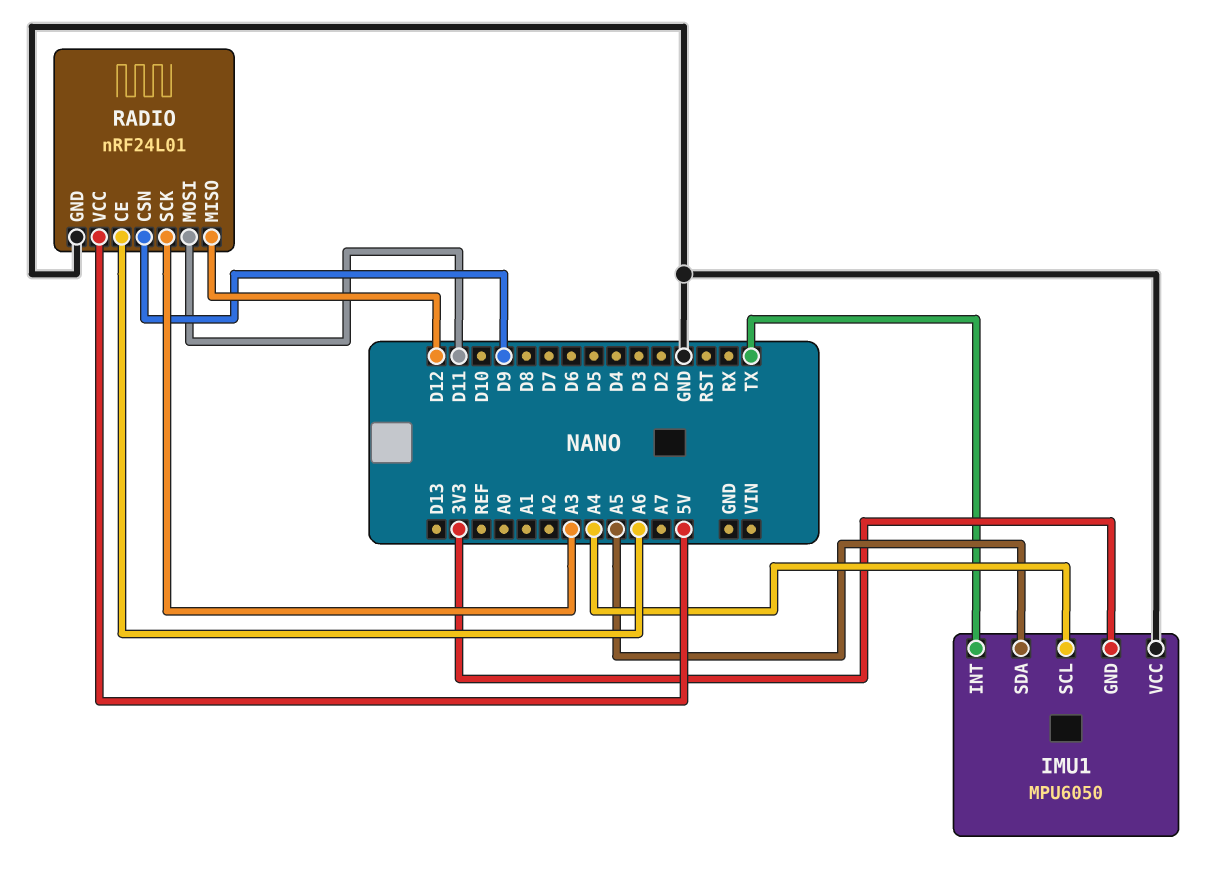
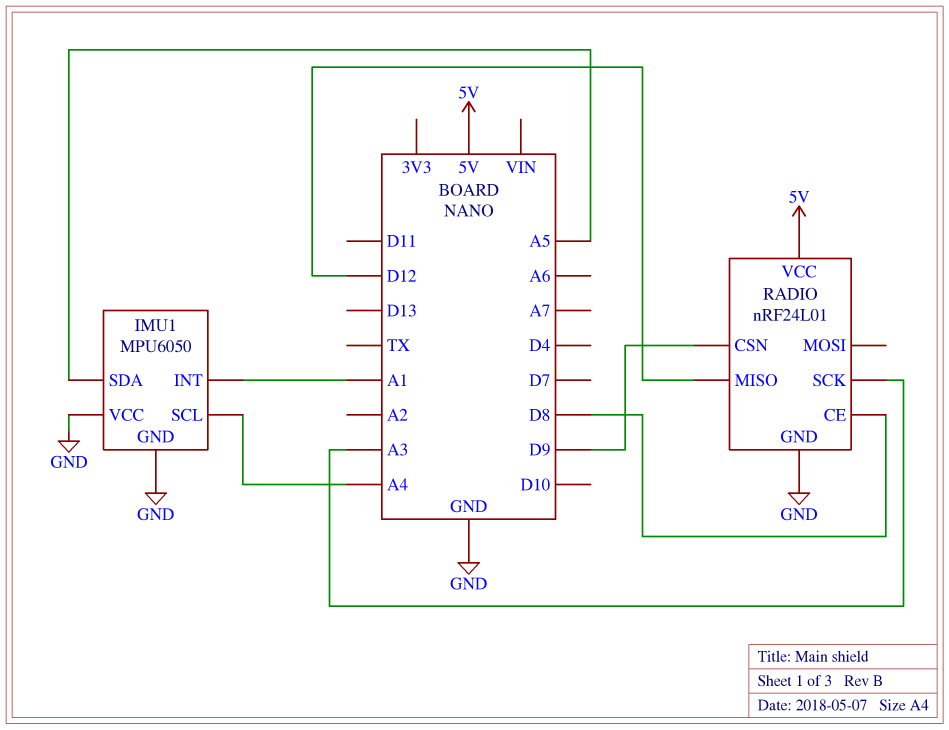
IMU1 pin GND: 3V3 -> GND
IMU1 pin INT: TX -> A1
RADIO pin CE: A6 -> D8
RADIO pin MOSI: D11 -> none

